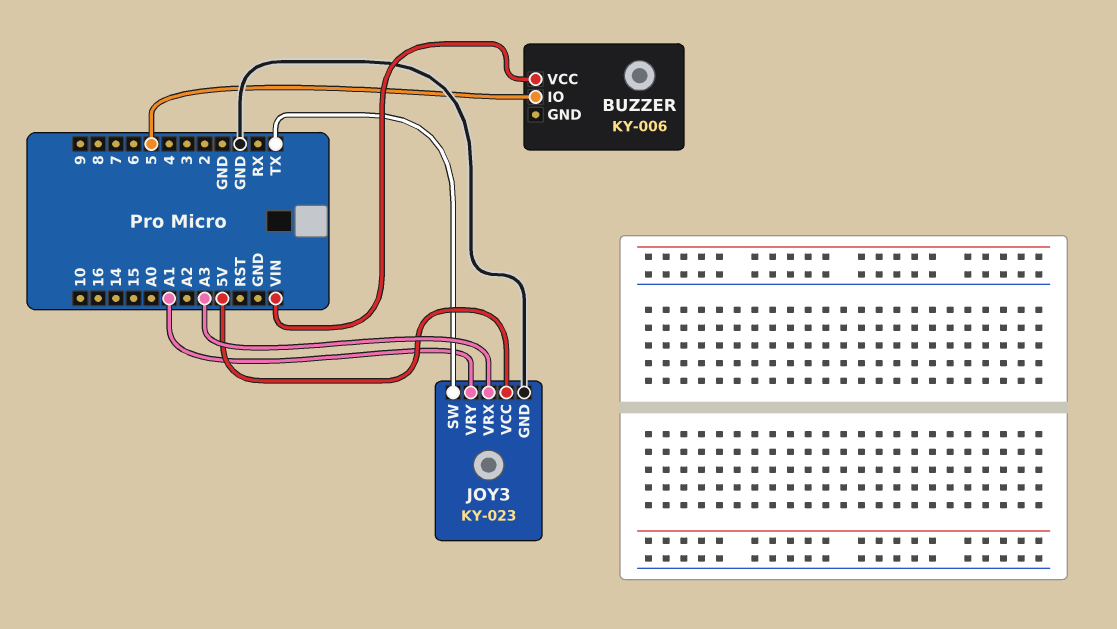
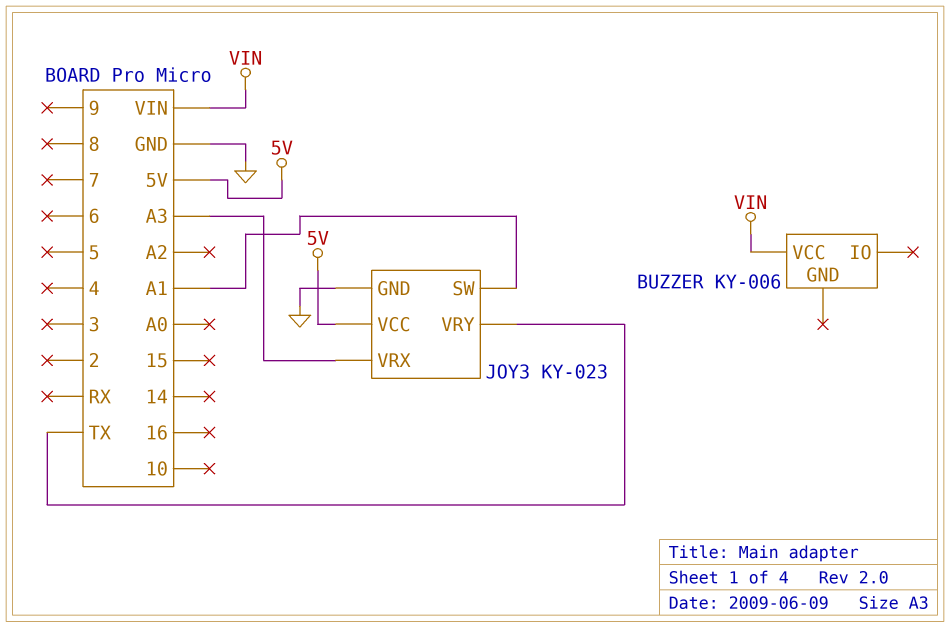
BUZZER pin IO: 5 -> none
JOY3 pin SW: TX -> A1
JOY3 pin VRY: A1 -> TX

